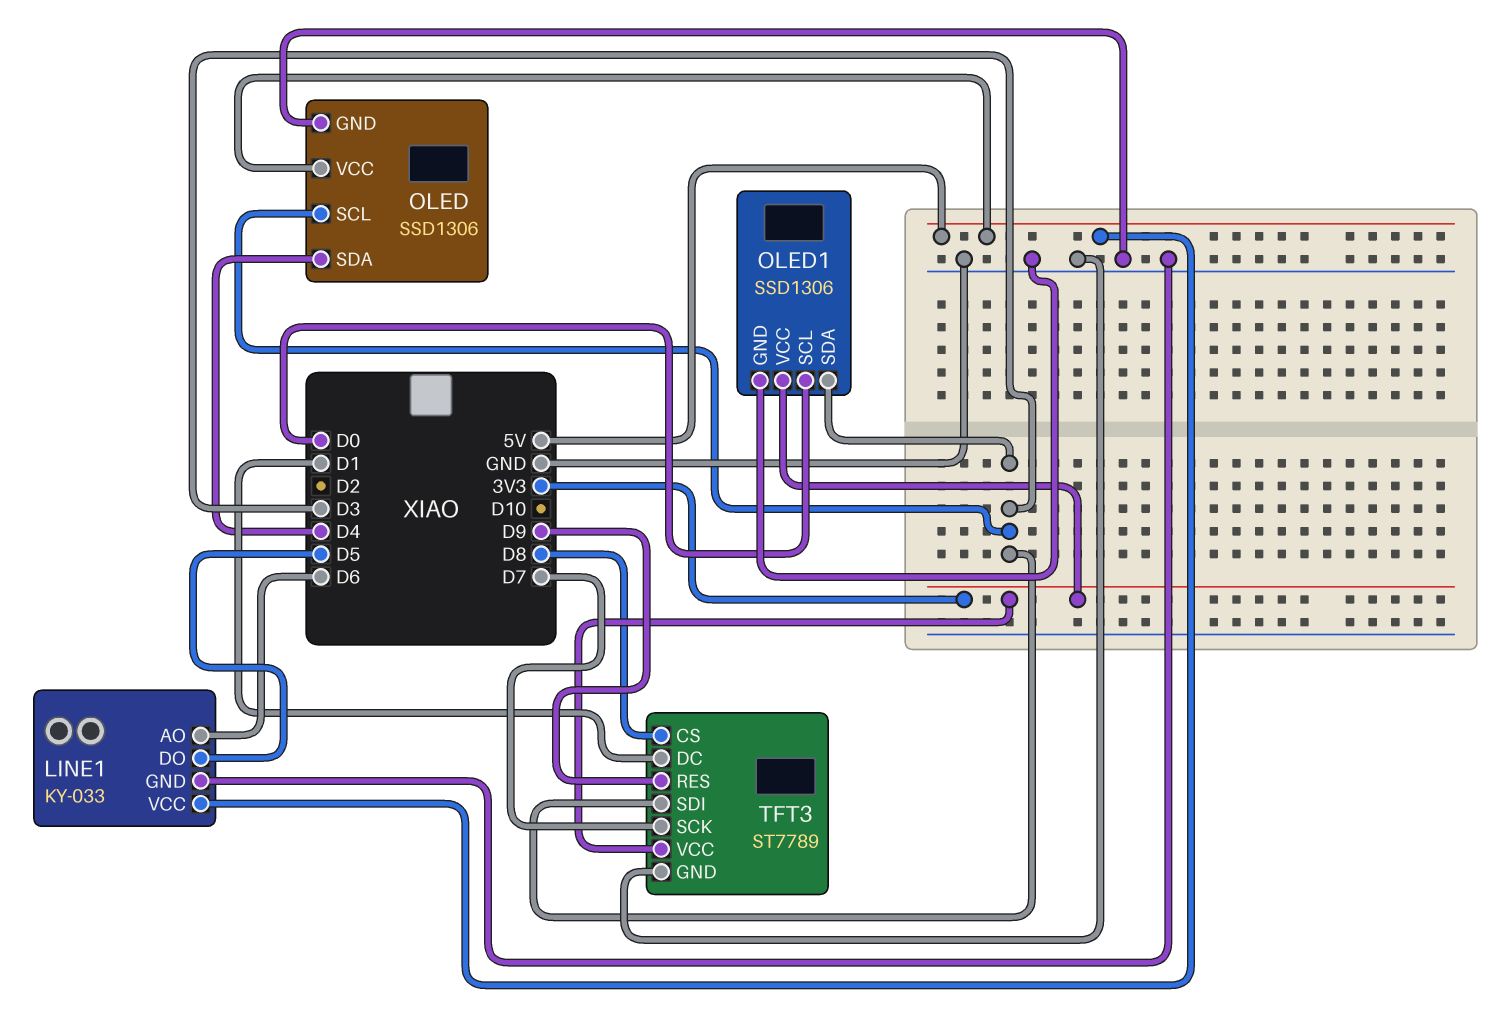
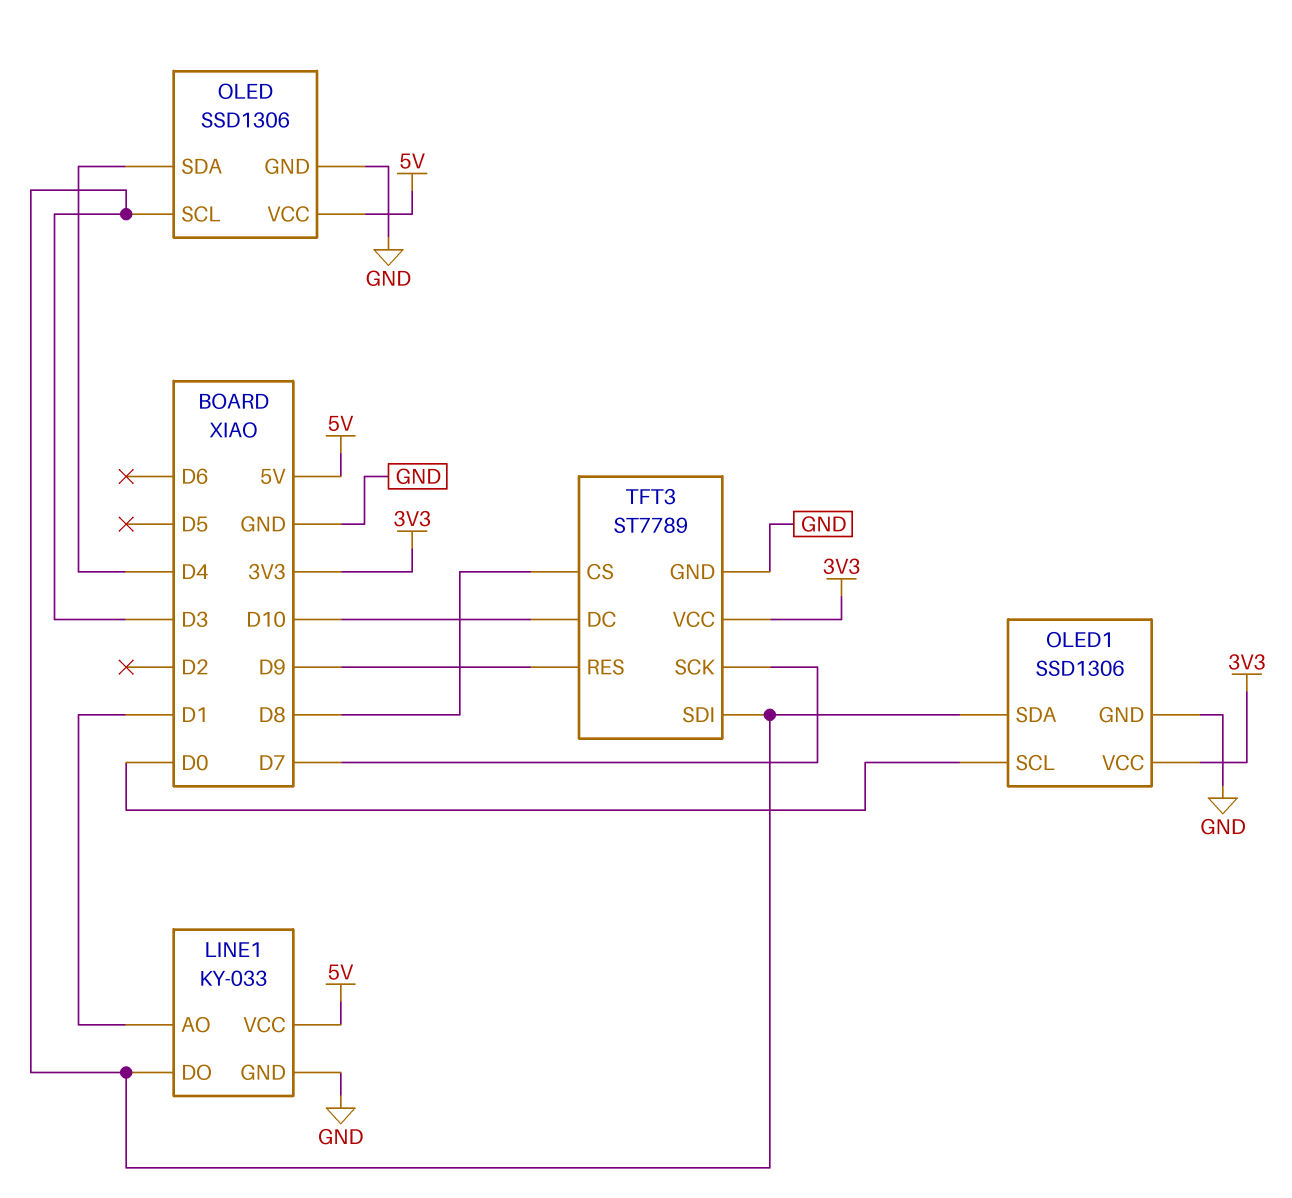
LINE1 pin AO: D6 -> D1
LINE1 pin DO: D5 -> D3
TFT3 pin DC: D1 -> D10

